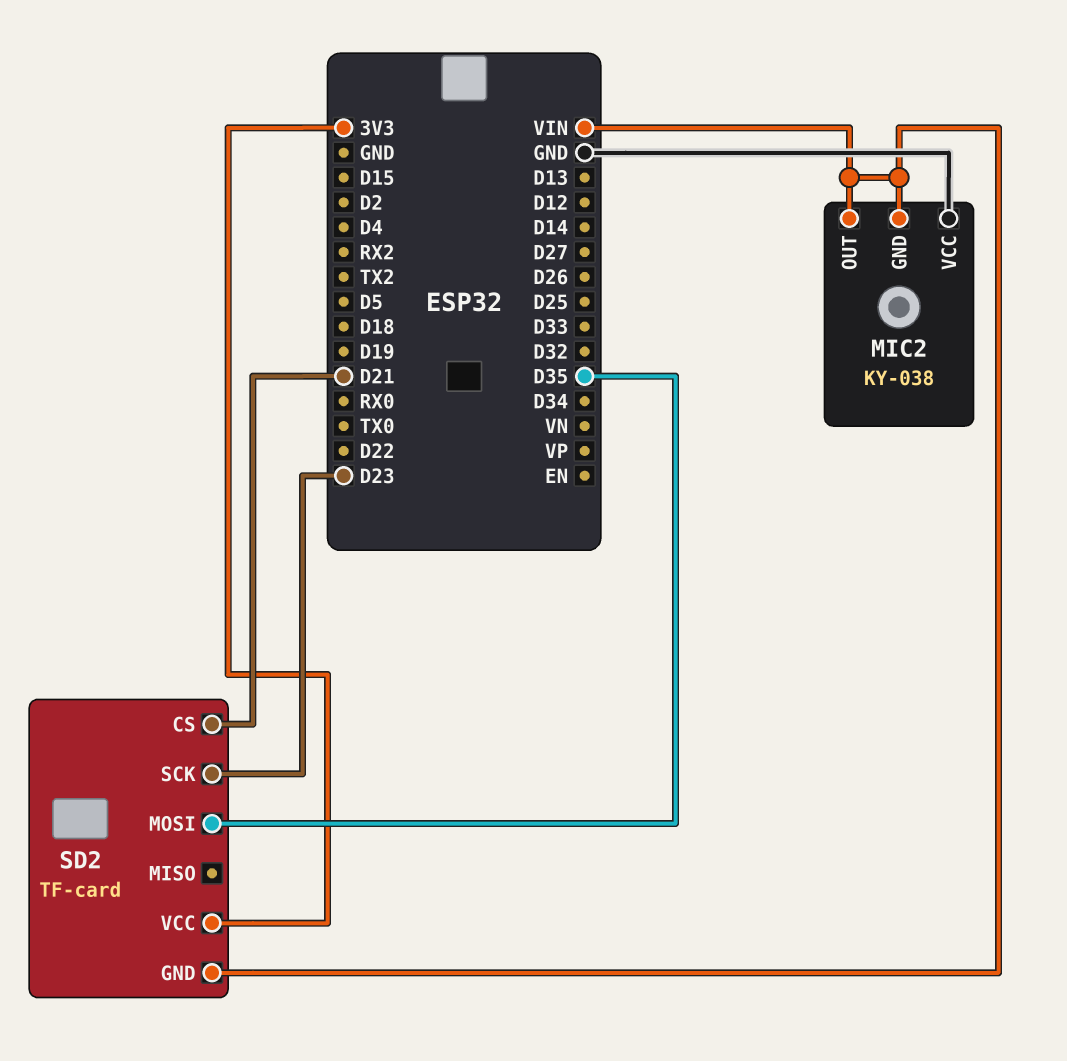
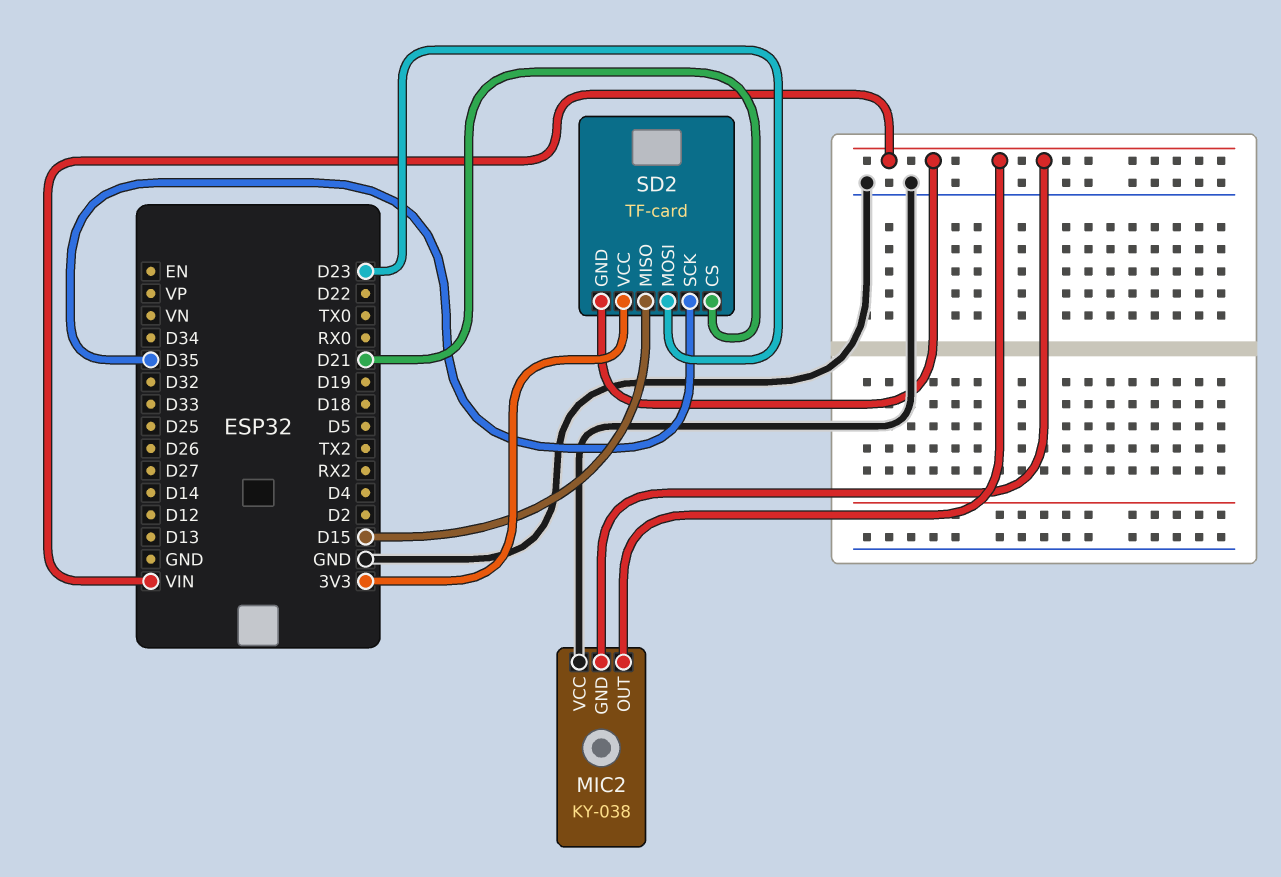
SD2 pin MISO: none -> D15
SD2 pin MOSI: D35 -> D23
SD2 pin SCK: D23 -> D35

